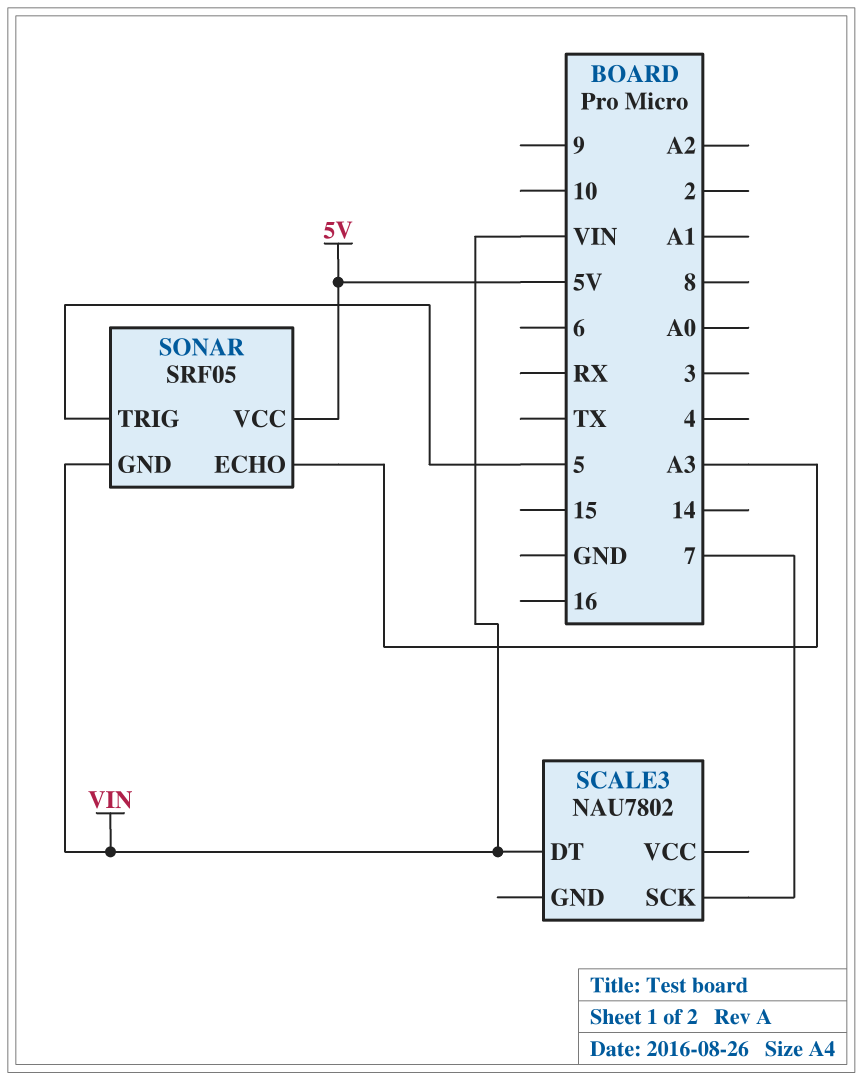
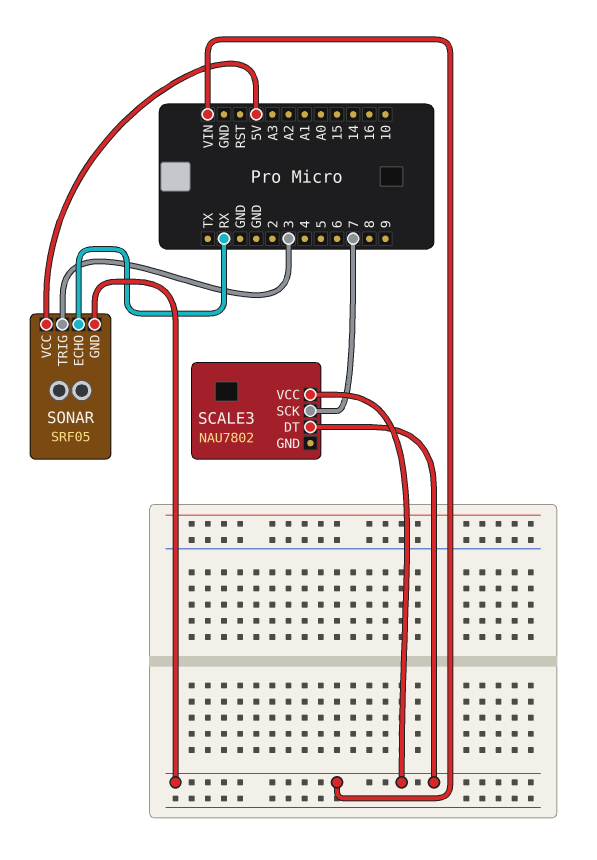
SCALE3 pin VCC: none -> VIN
SONAR pin ECHO: A3 -> RX
SONAR pin TRIG: 5 -> 3

